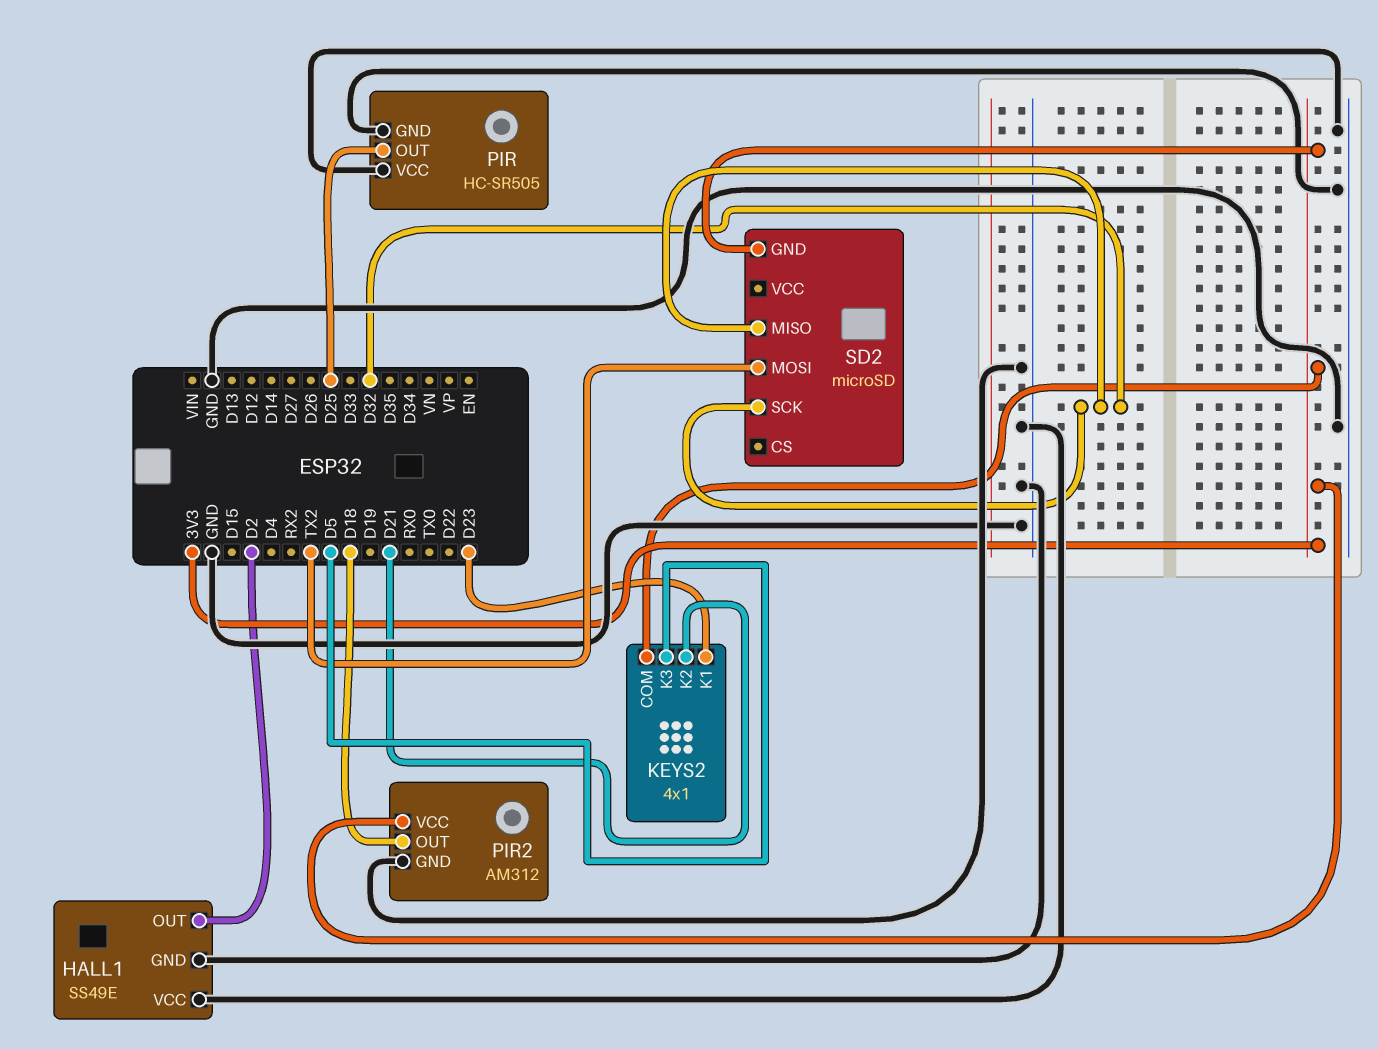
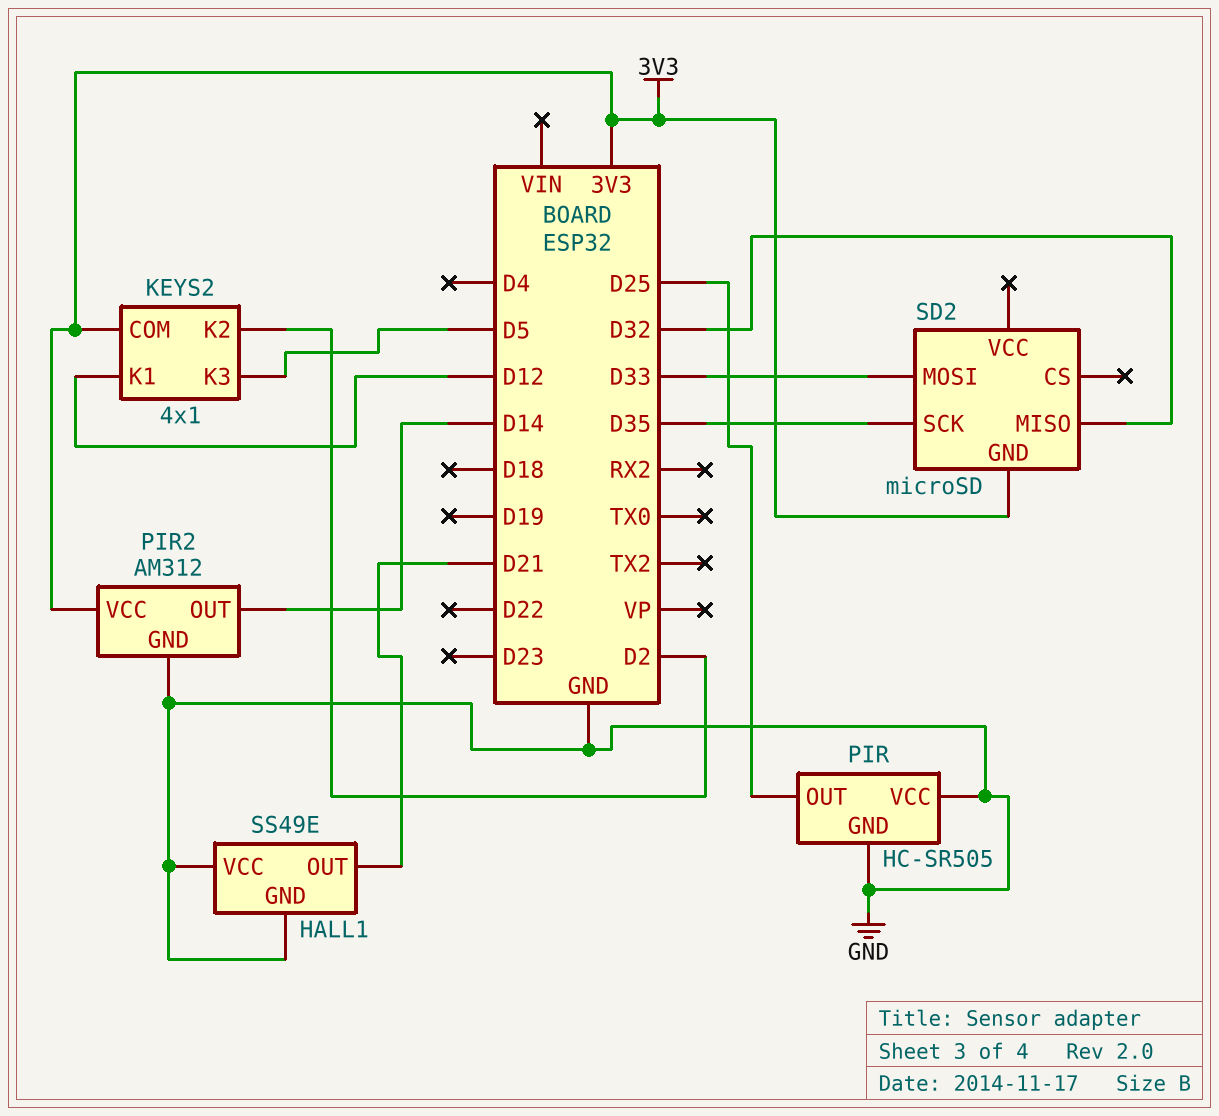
HALL1 pin OUT: D2 -> D21
KEYS2 pin K1: D23 -> D12
KEYS2 pin K2: D21 -> D2
PIR2 pin OUT: D18 -> D14
SD2 pin MOSI: TX2 -> D33
SD2 pin SCK: D32 -> D35

